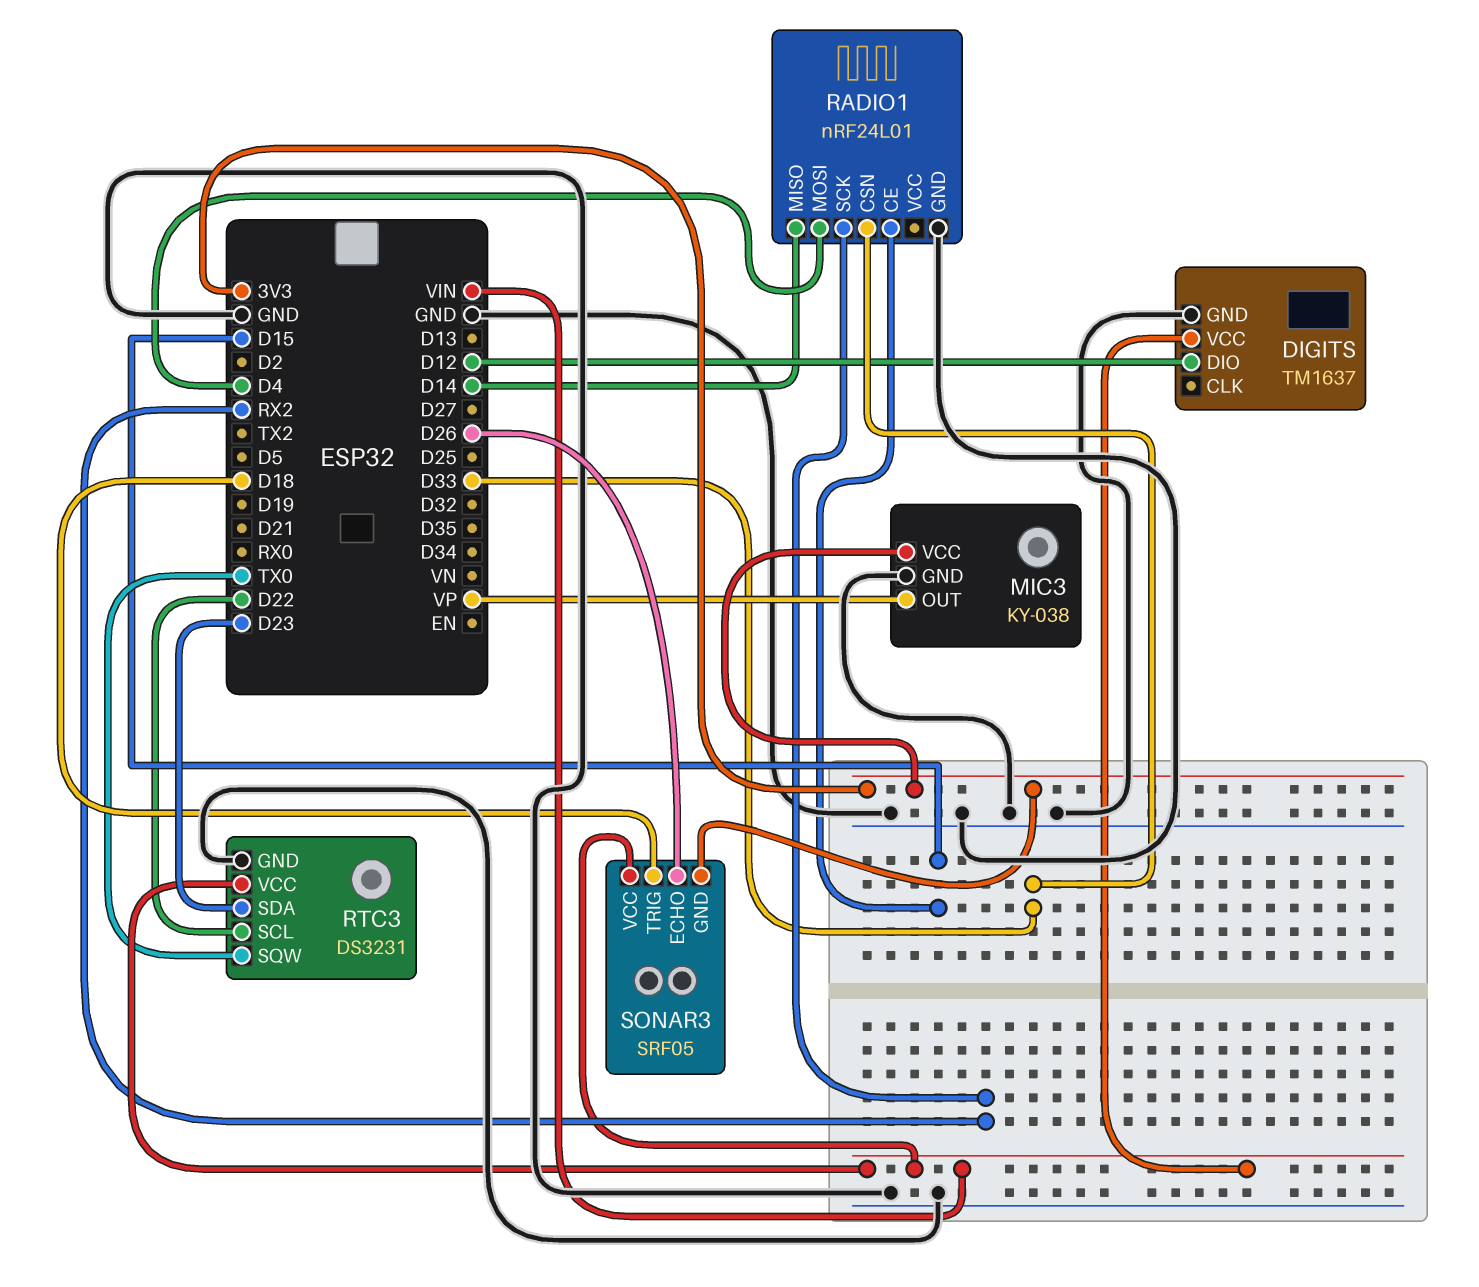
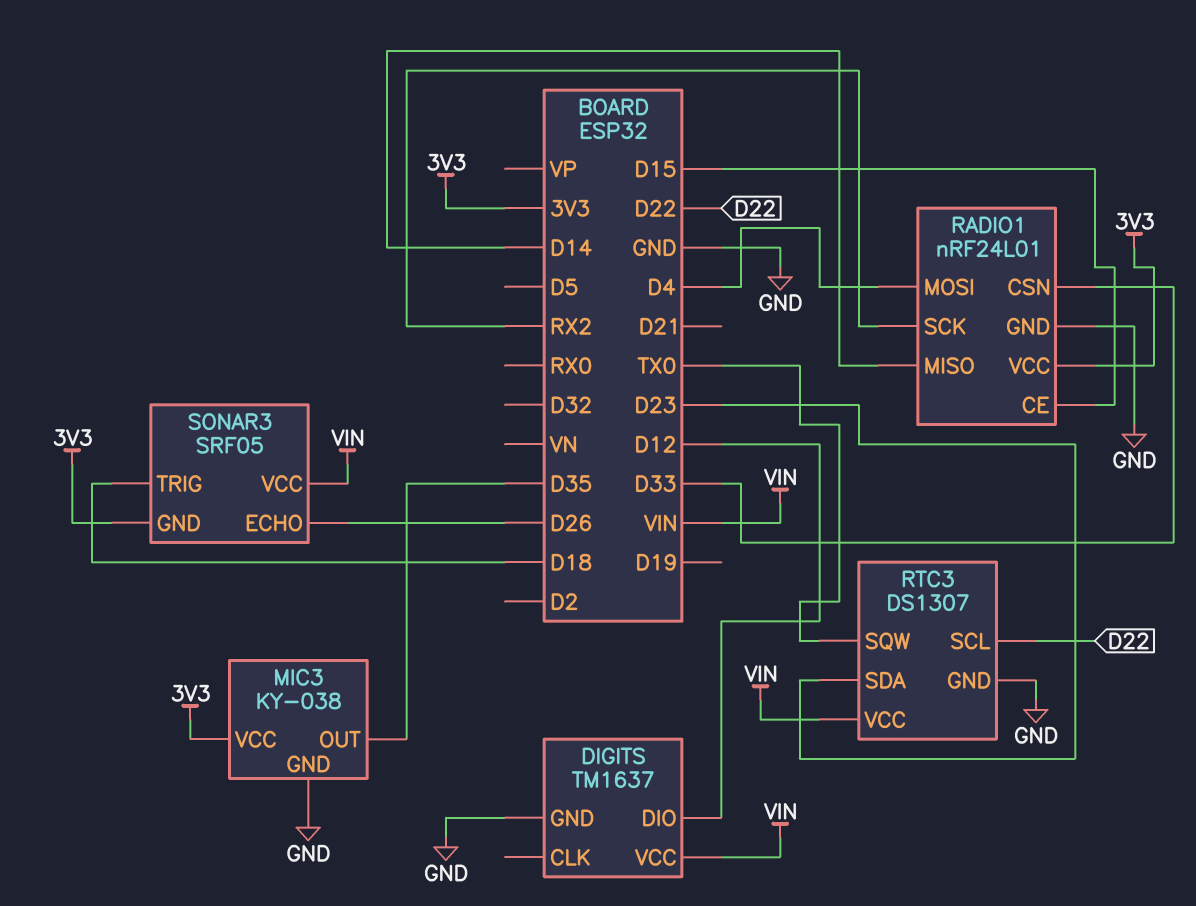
MIC3 pin OUT: VP -> D35
RADIO1 pin VCC: none -> 3V3
RTC3: DS3231 -> DS1307

